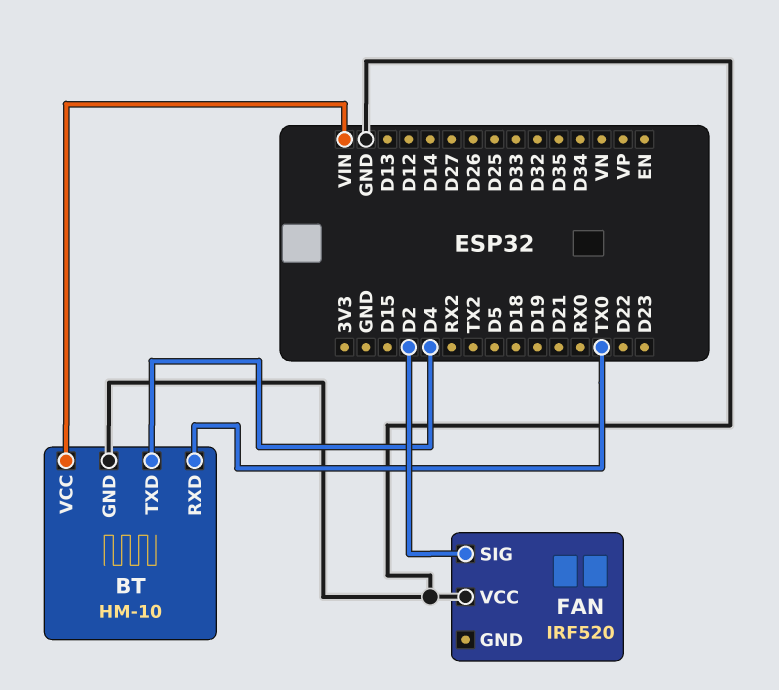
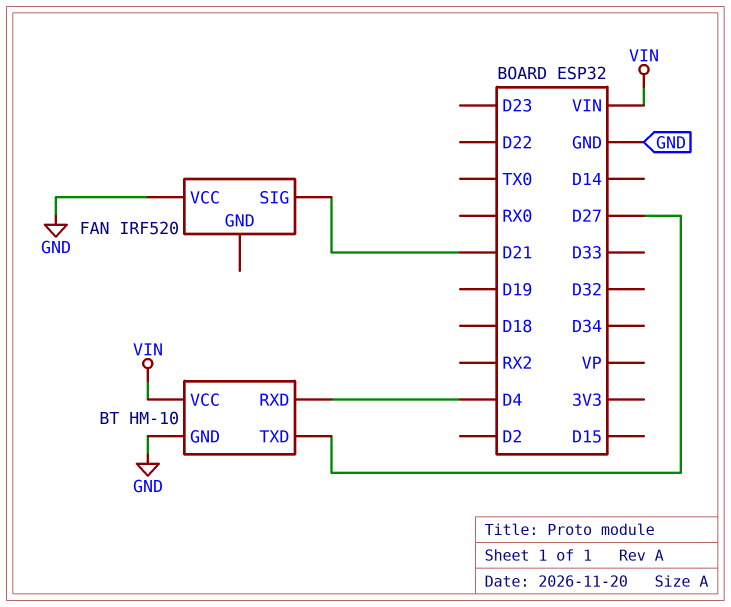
BT pin RXD: TX0 -> D4
BT pin TXD: D4 -> D27
FAN pin SIG: D2 -> D21

